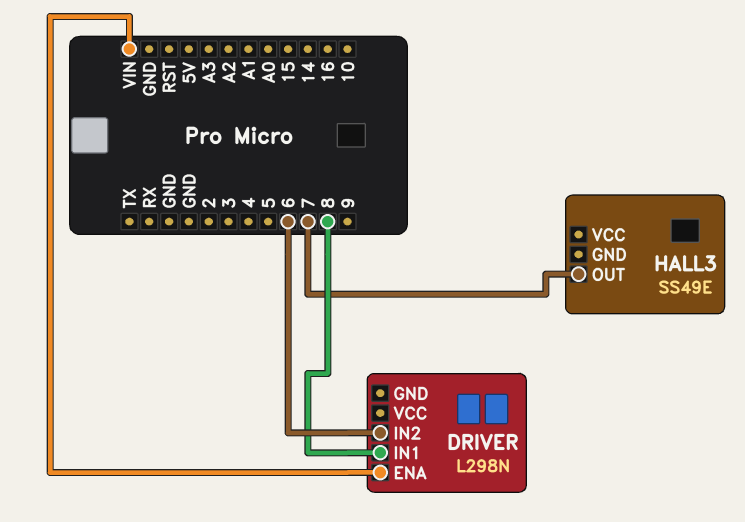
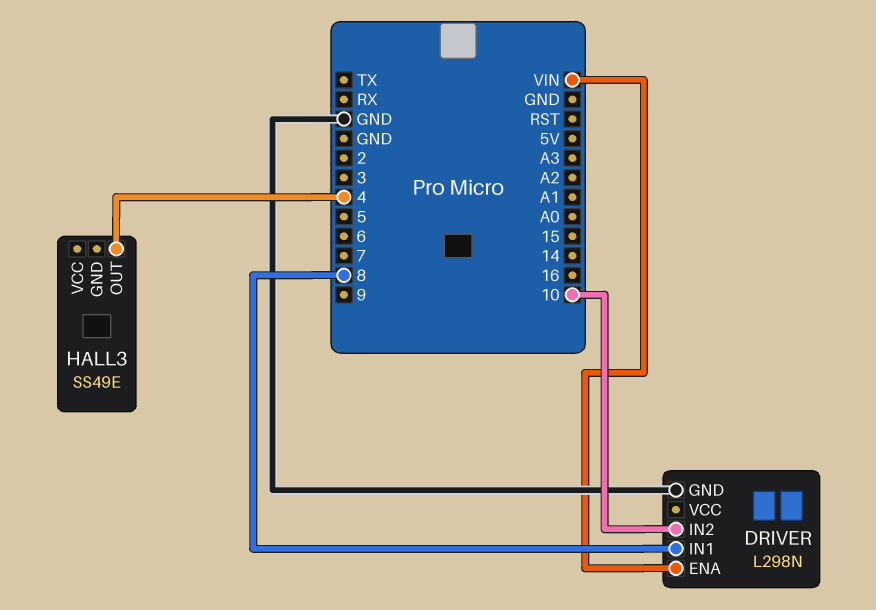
DRIVER pin GND: none -> GND
DRIVER pin IN2: 6 -> 10
HALL3 pin OUT: 7 -> 4

